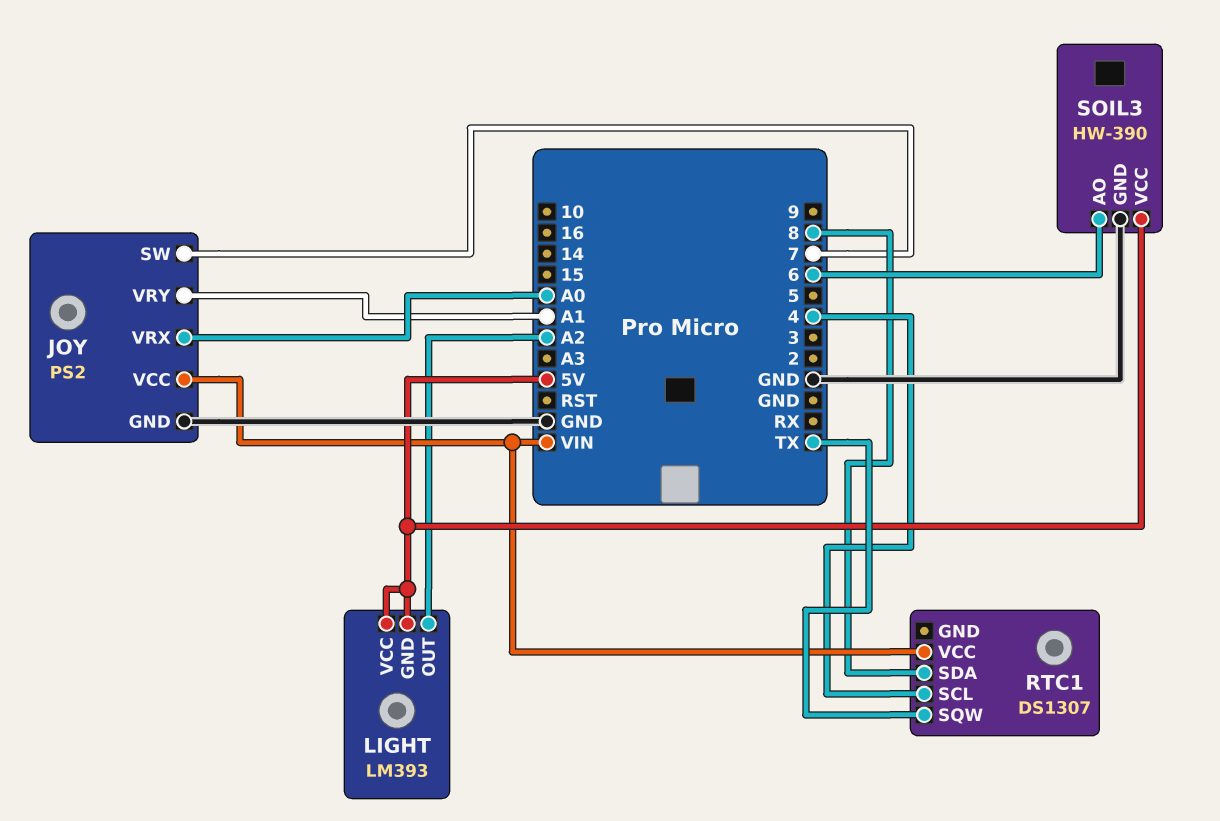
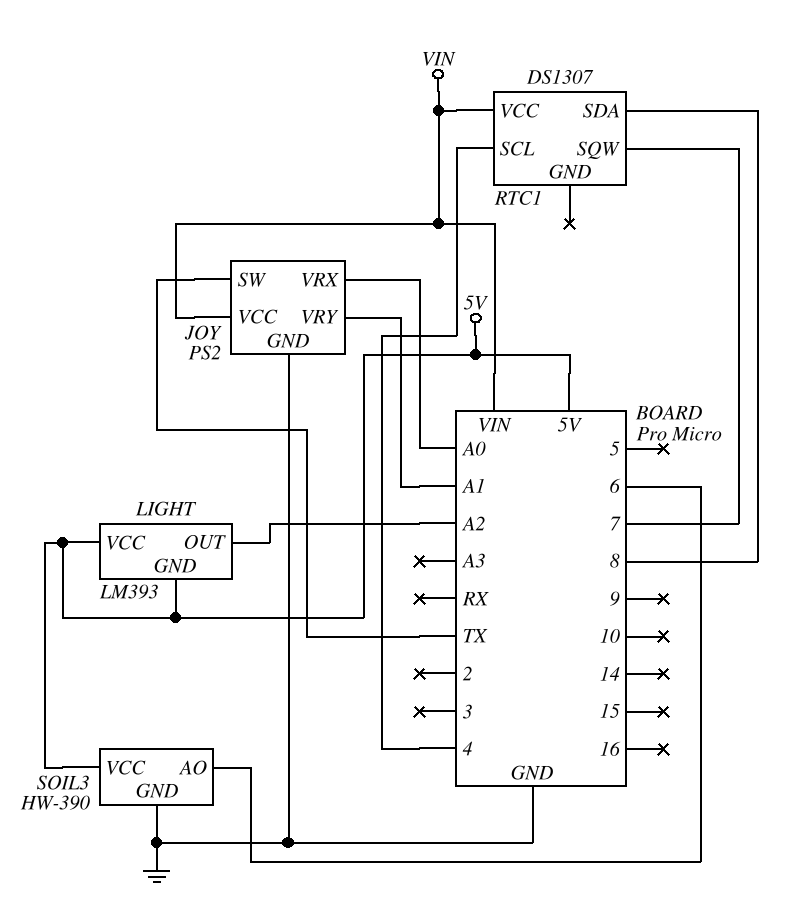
JOY pin SW: 7 -> TX
RTC1 pin SQW: TX -> 7

